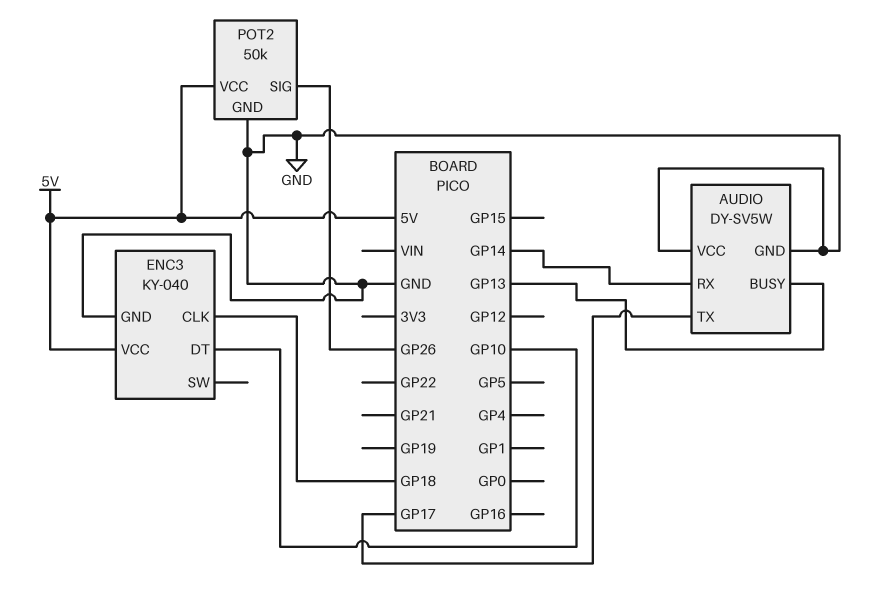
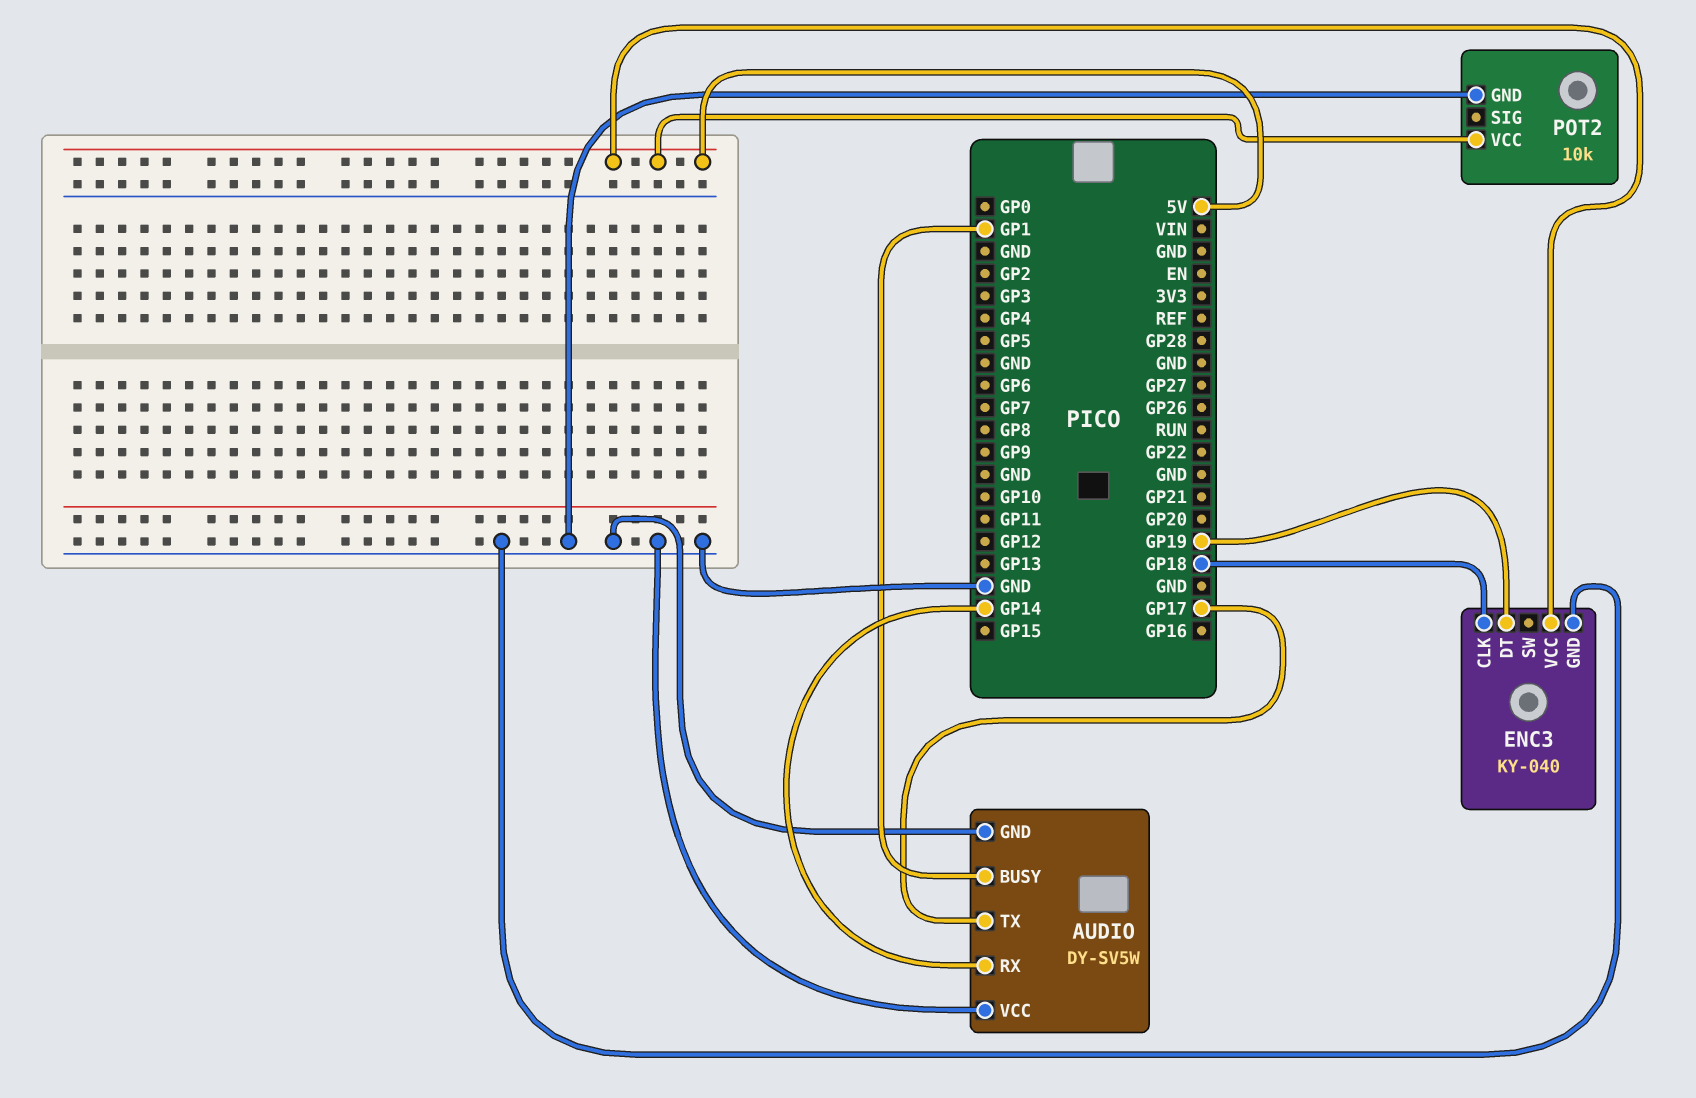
AUDIO pin BUSY: GP13 -> GP1
ENC3 pin DT: GP10 -> GP19
POT2: 50k -> 10k
POT2 pin SIG: GP26 -> none

